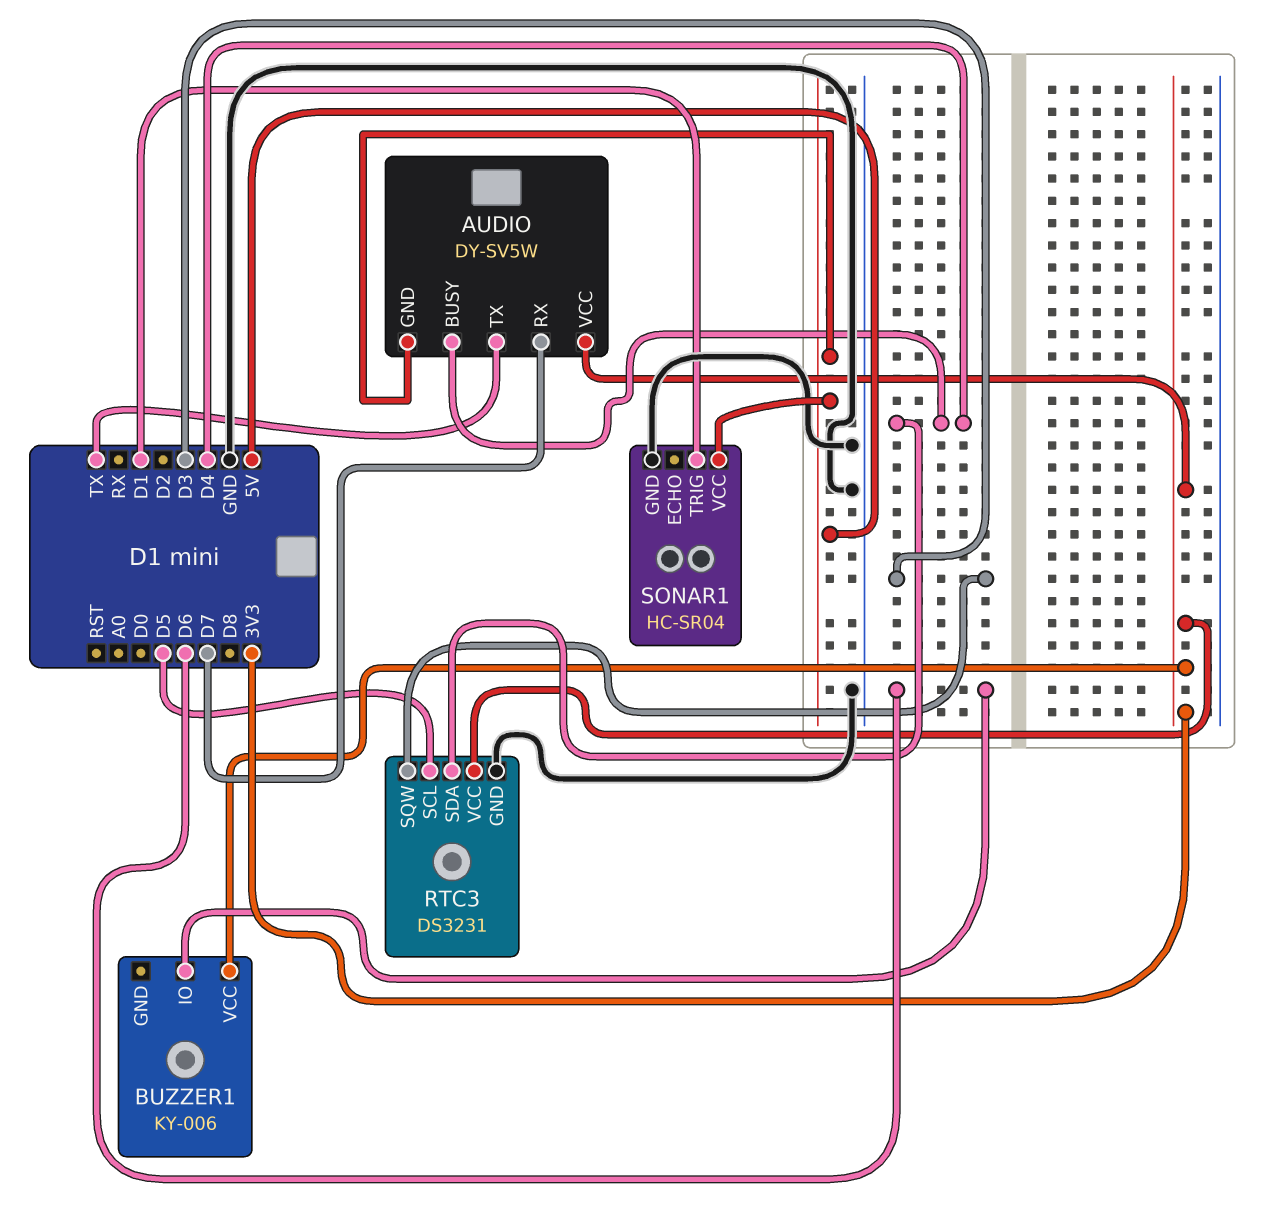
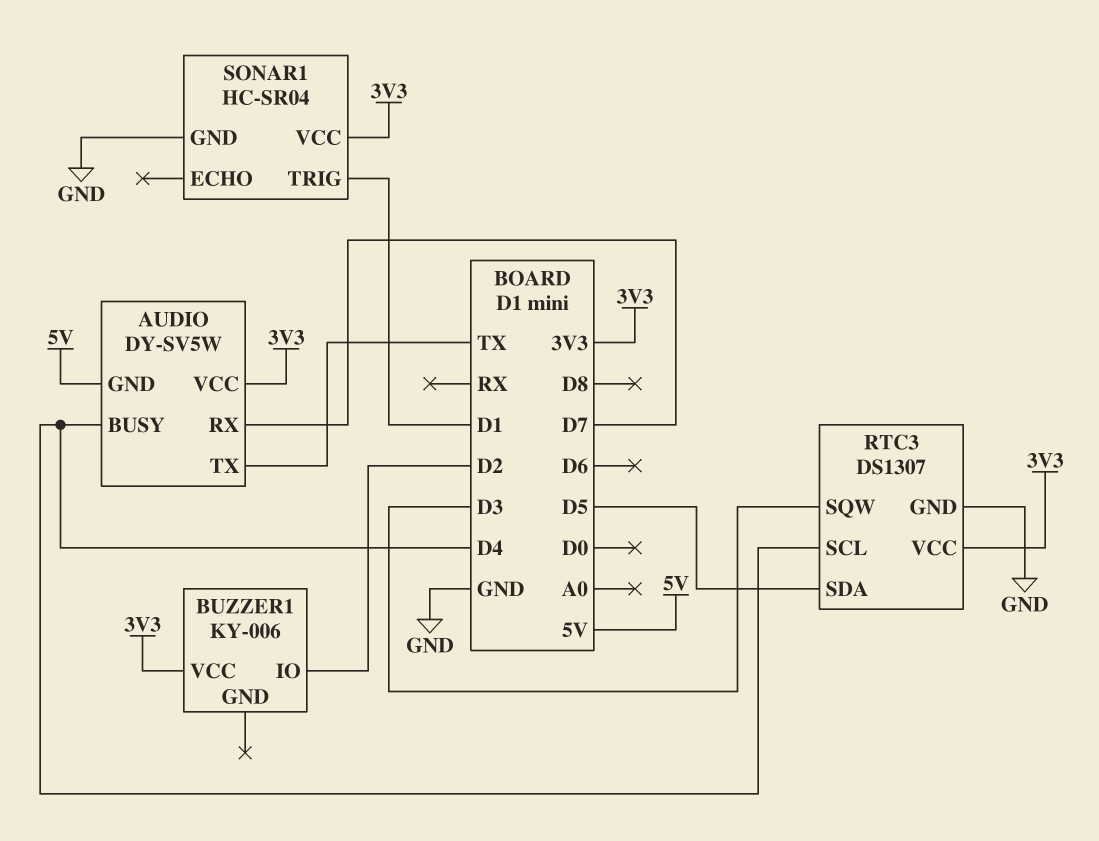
BUZZER1 pin IO: D6 -> D2
RTC3: DS3231 -> DS1307
RTC3 pin SCL: D5 -> D4
RTC3 pin SDA: D4 -> D5
SONAR1 pin VCC: 5V -> 3V3

